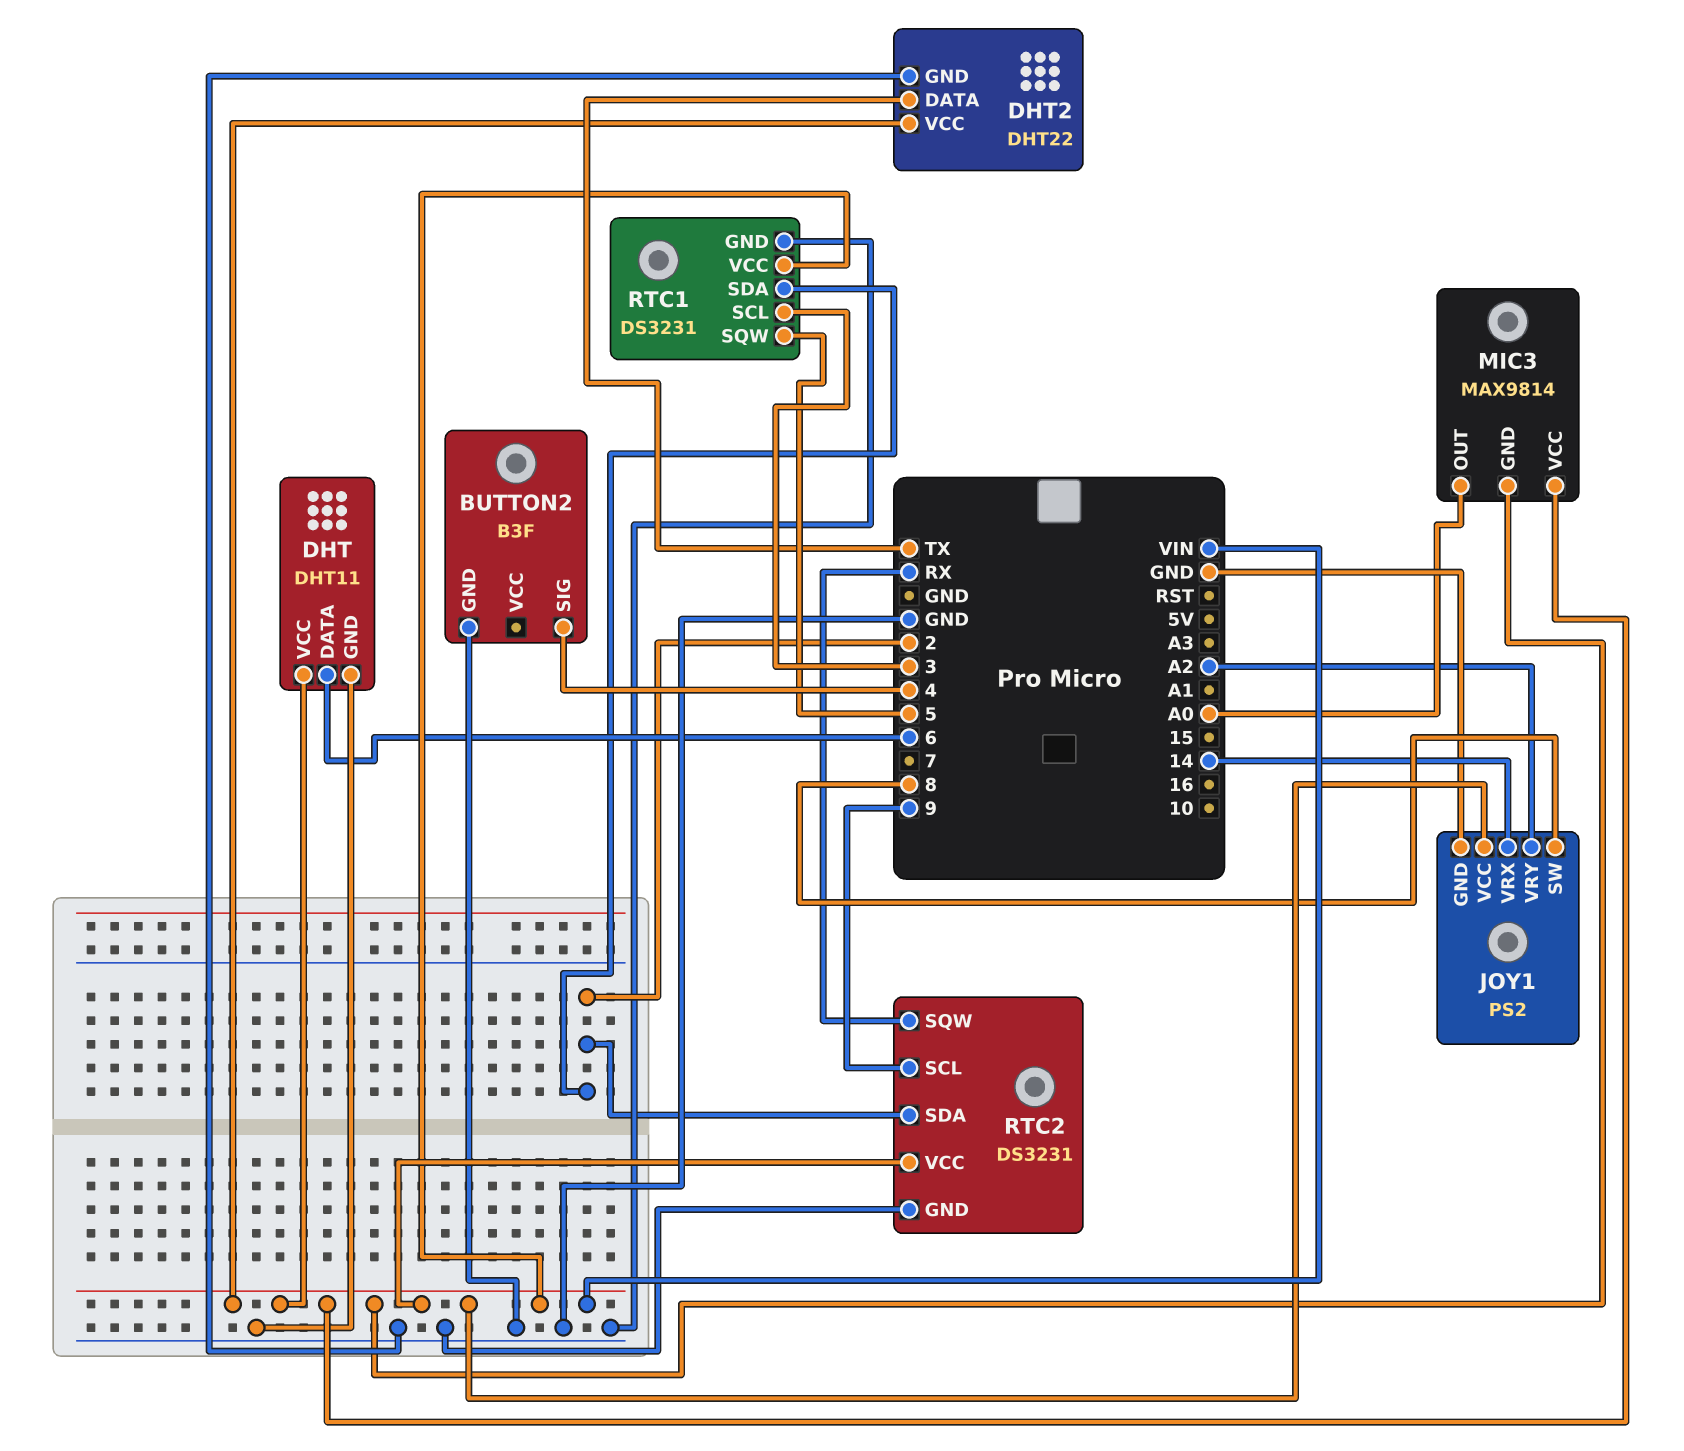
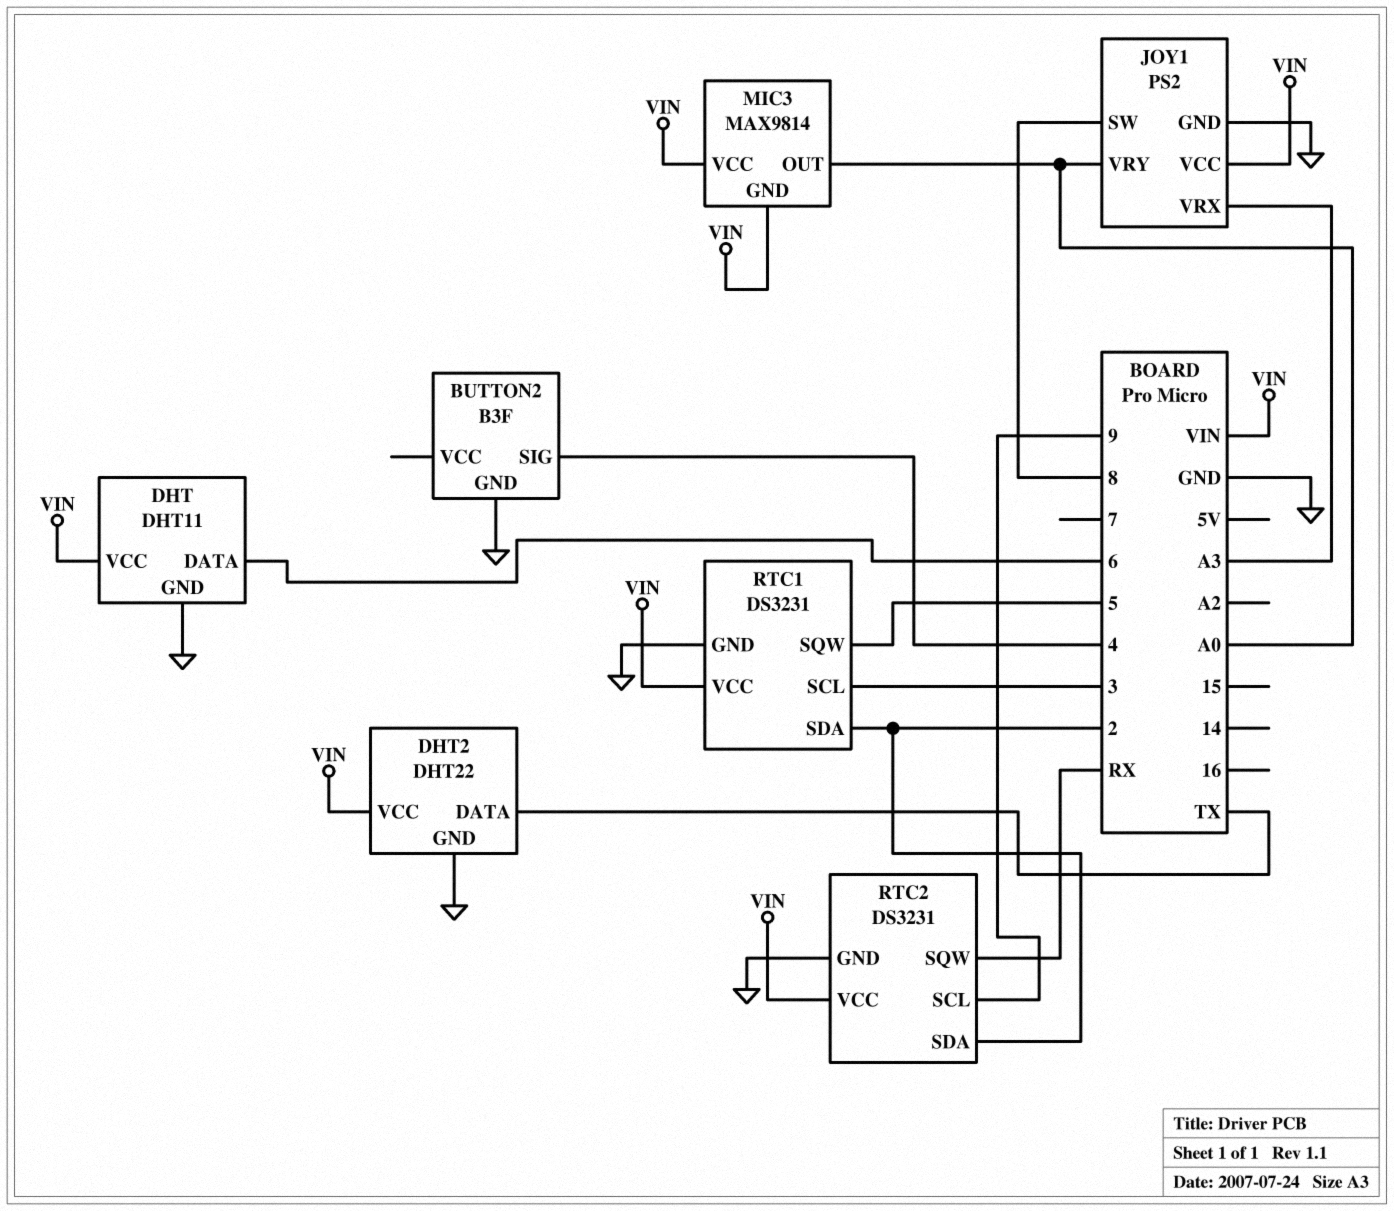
JOY1 pin VRX: 14 -> A3
JOY1 pin VRY: A2 -> A0

